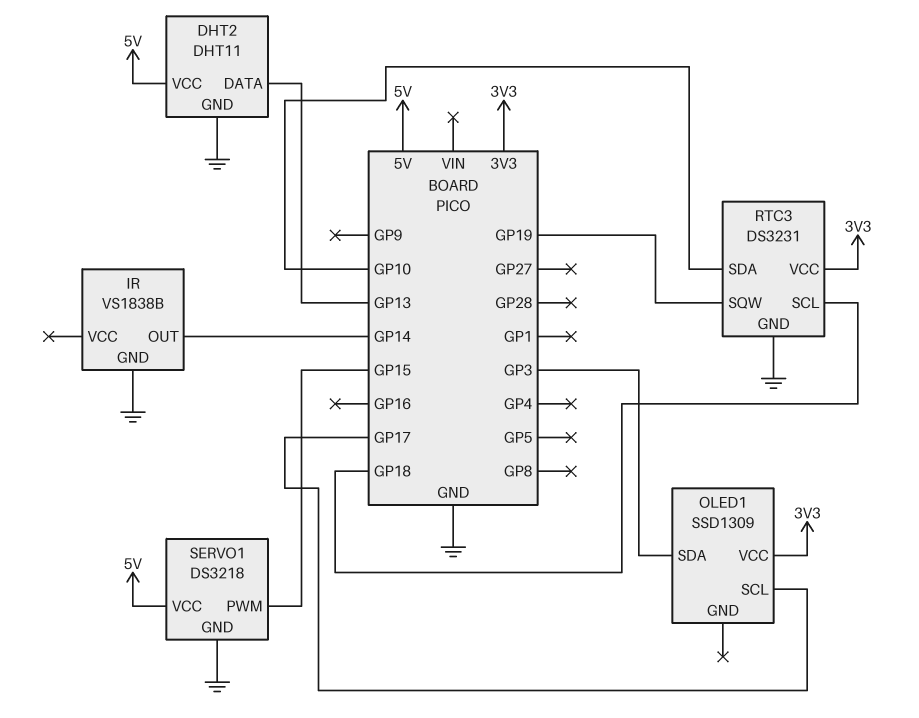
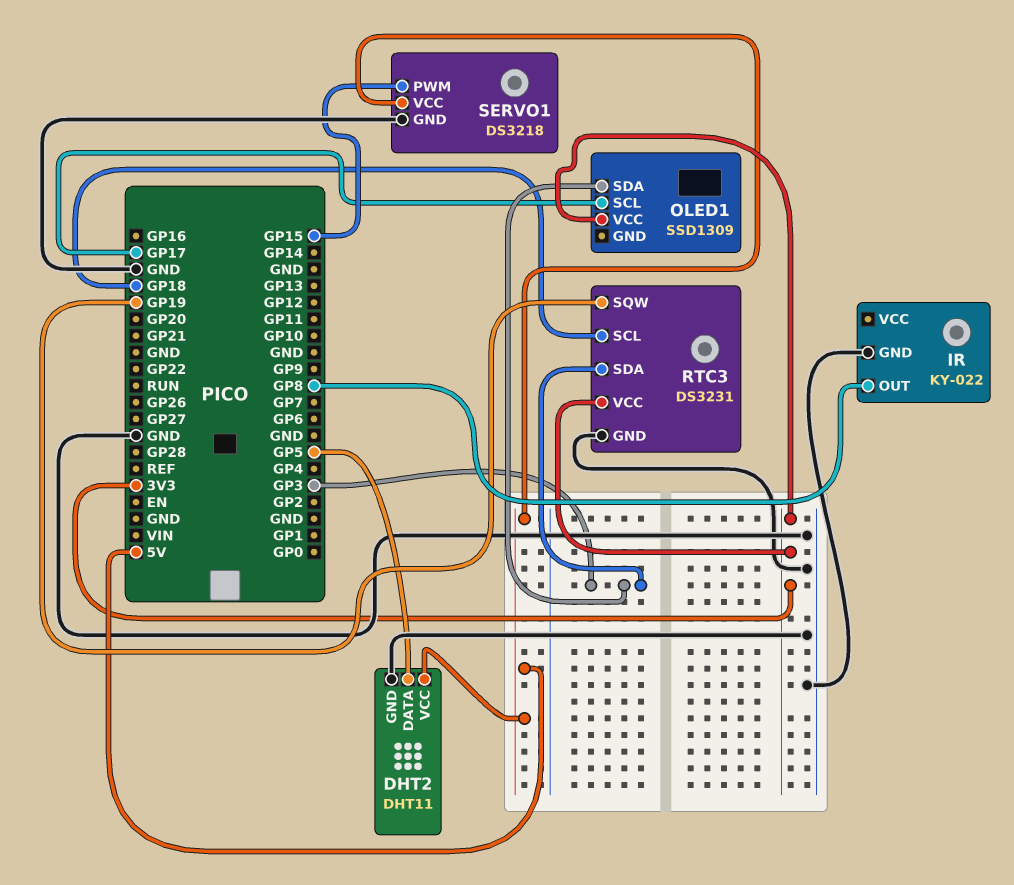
DHT2 pin DATA: GP13 -> GP5
IR: VS1838B -> KY-022
IR pin OUT: GP14 -> GP8
RTC3 pin SDA: GP10 -> GP3

